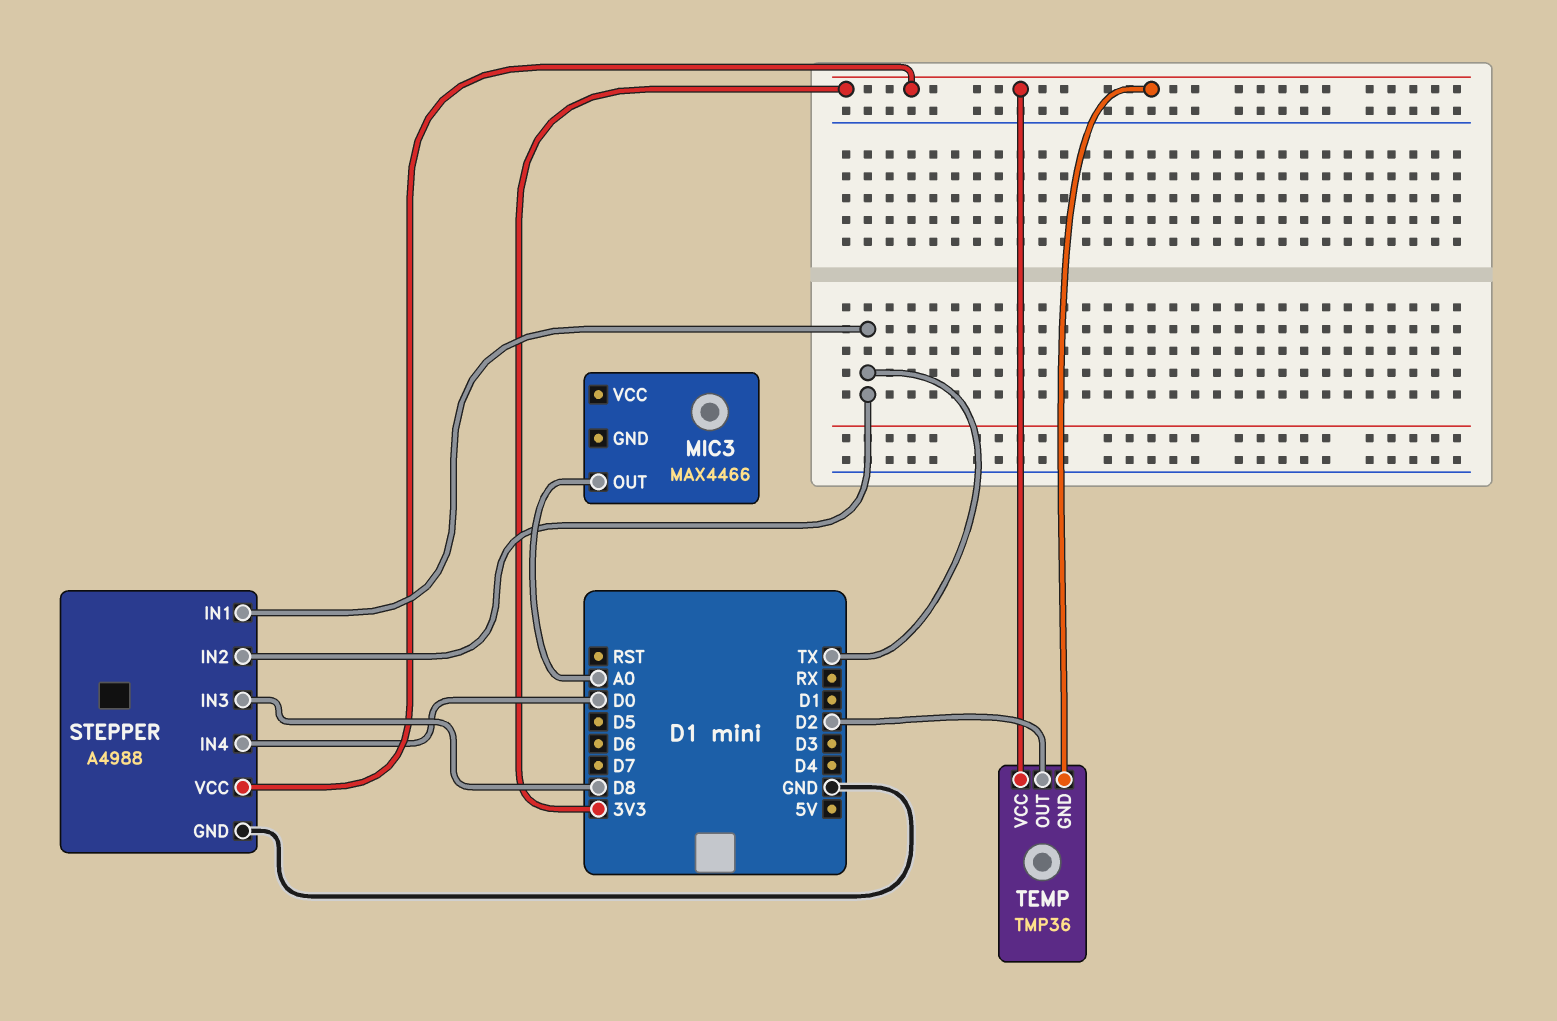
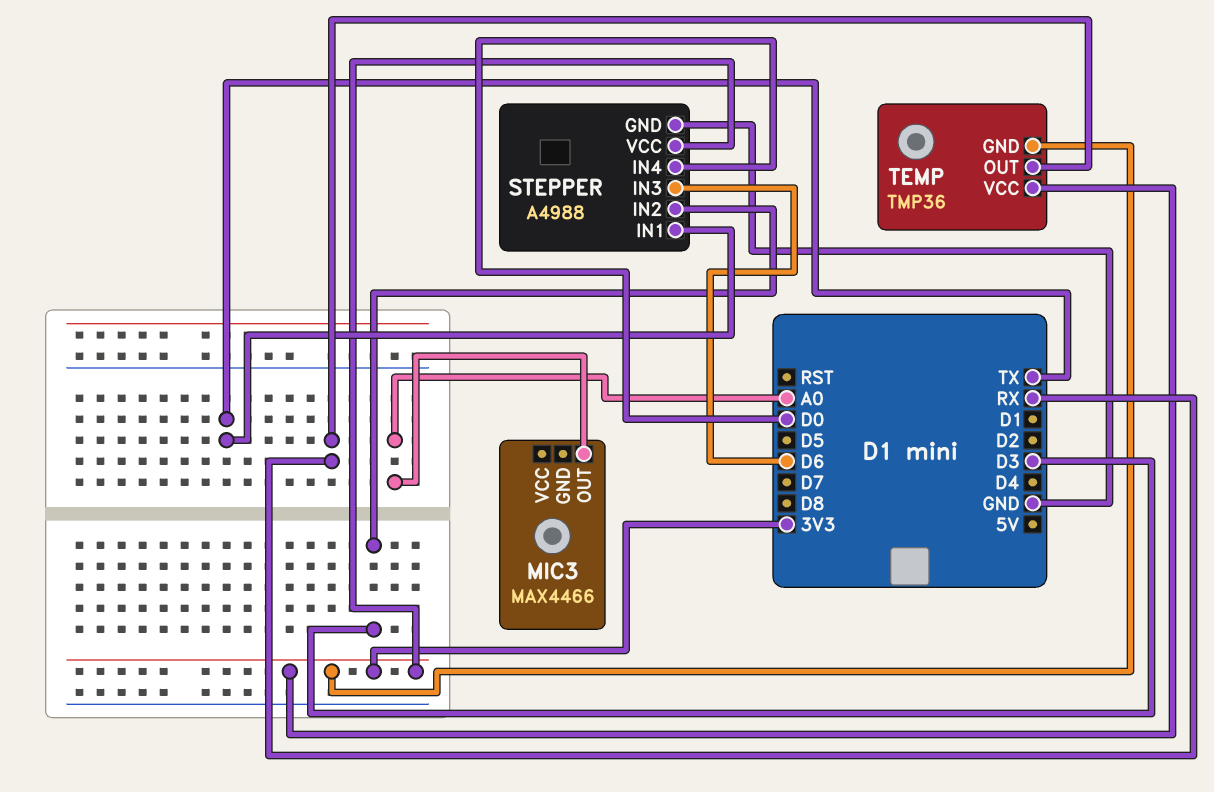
STEPPER pin IN2: TX -> D3
STEPPER pin IN3: D8 -> D6
TEMP pin OUT: D2 -> RX

